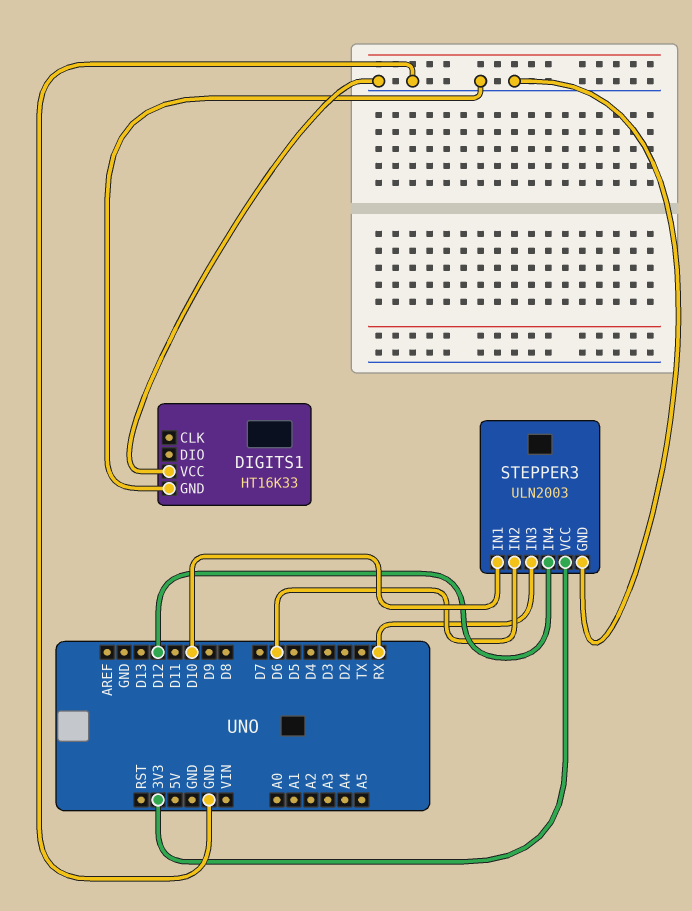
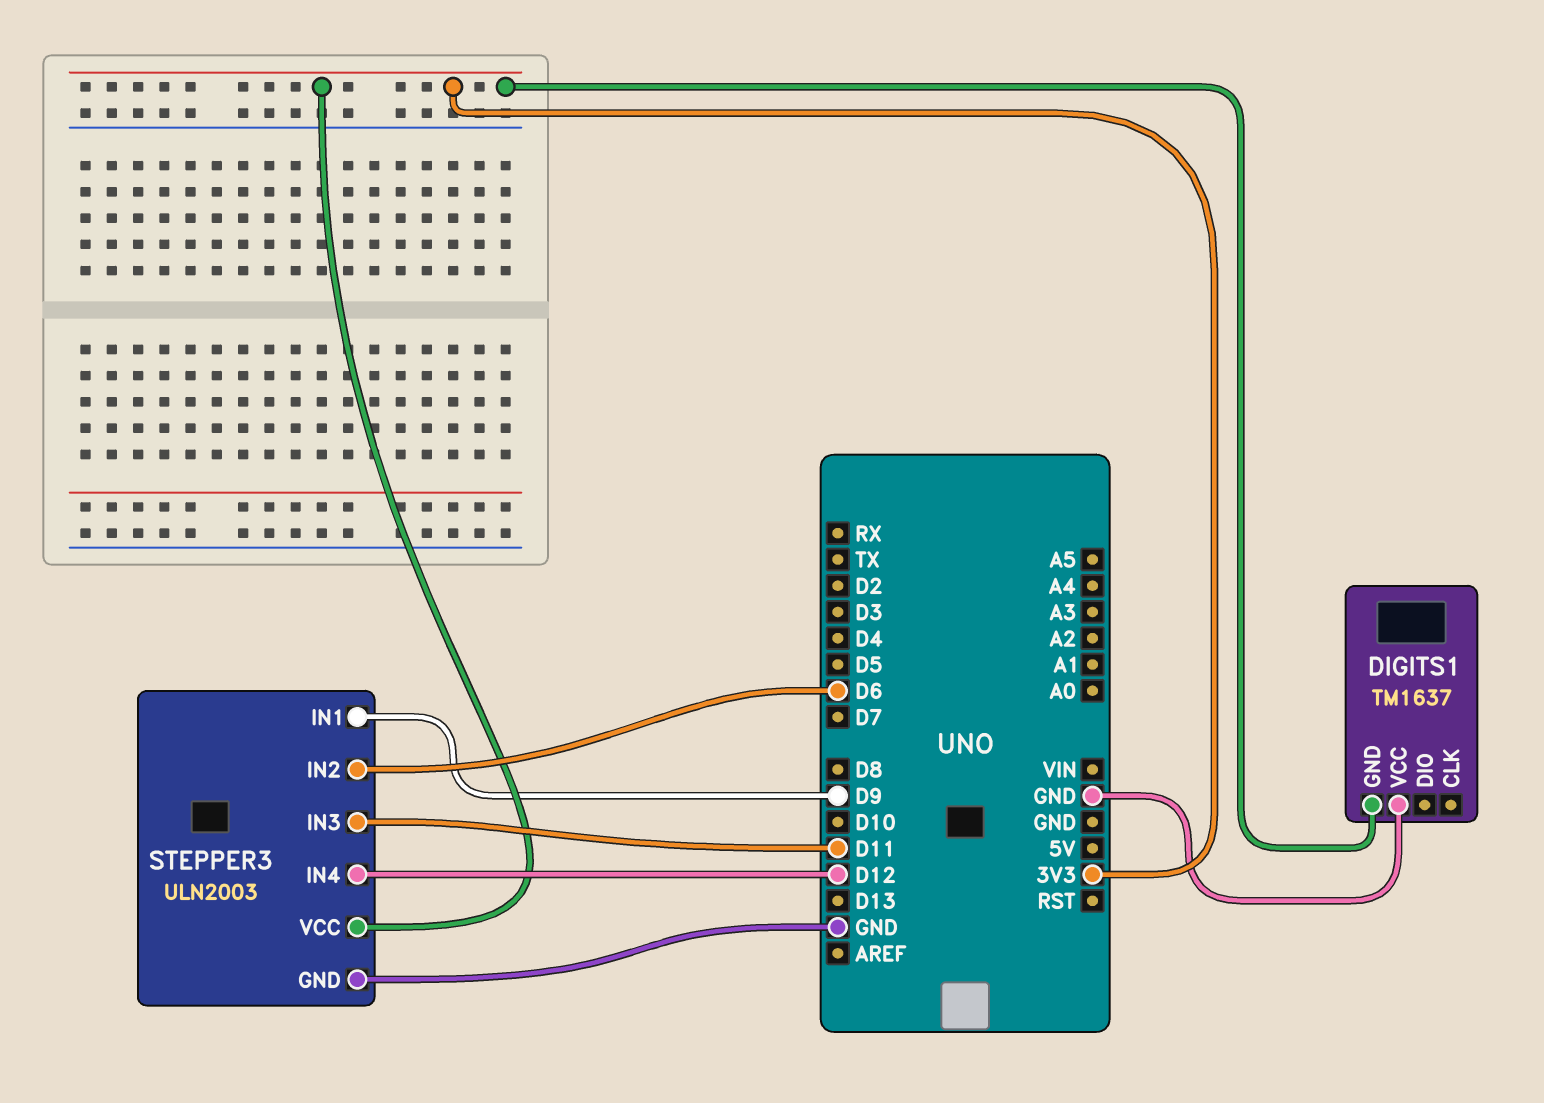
DIGITS1: HT16K33 -> TM1637
DIGITS1 pin GND: GND -> 3V3
STEPPER3 pin IN1: D10 -> D9
STEPPER3 pin IN3: RX -> D11

